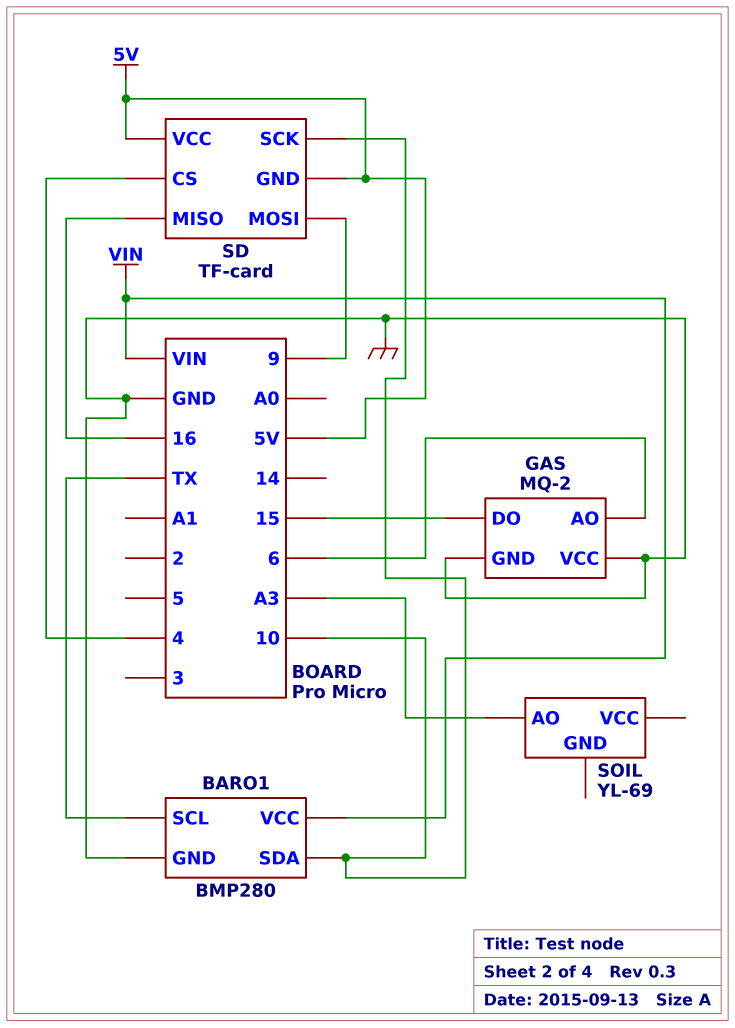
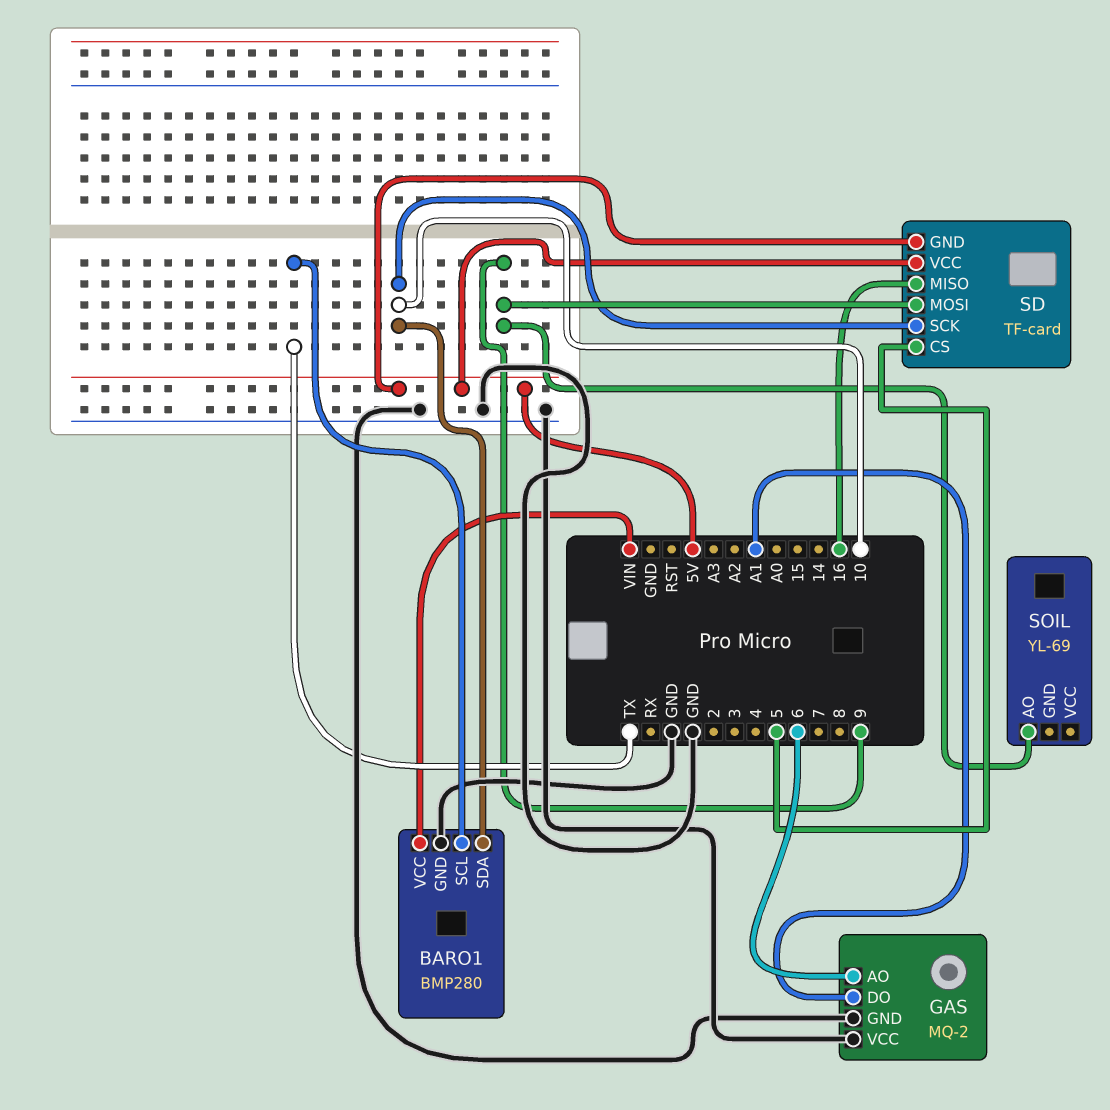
GAS pin DO: 15 -> A1
SD pin CS: 4 -> 5
SOIL pin AO: A3 -> 9

